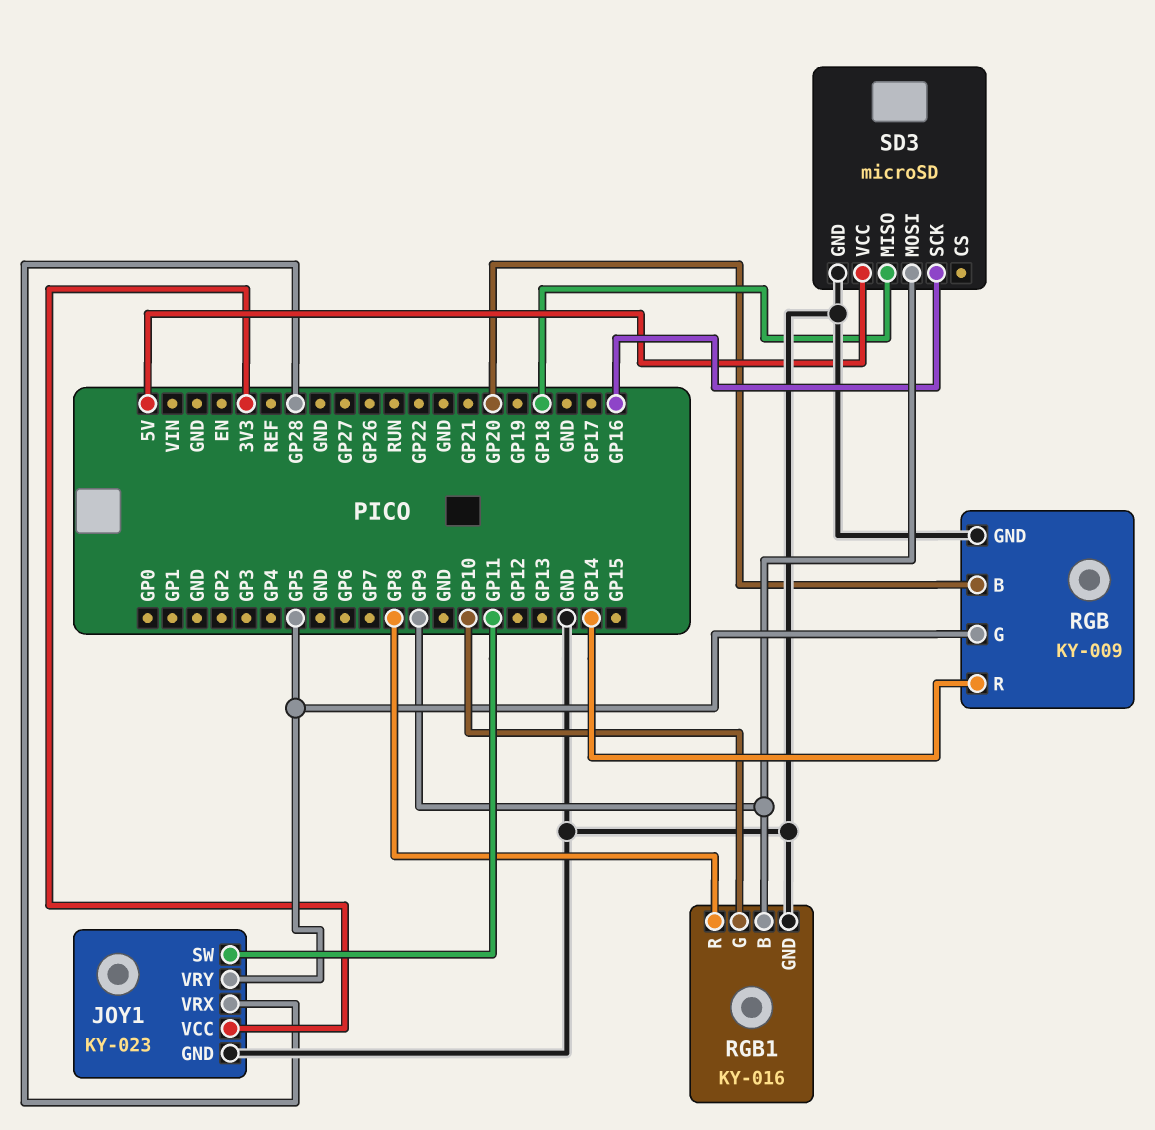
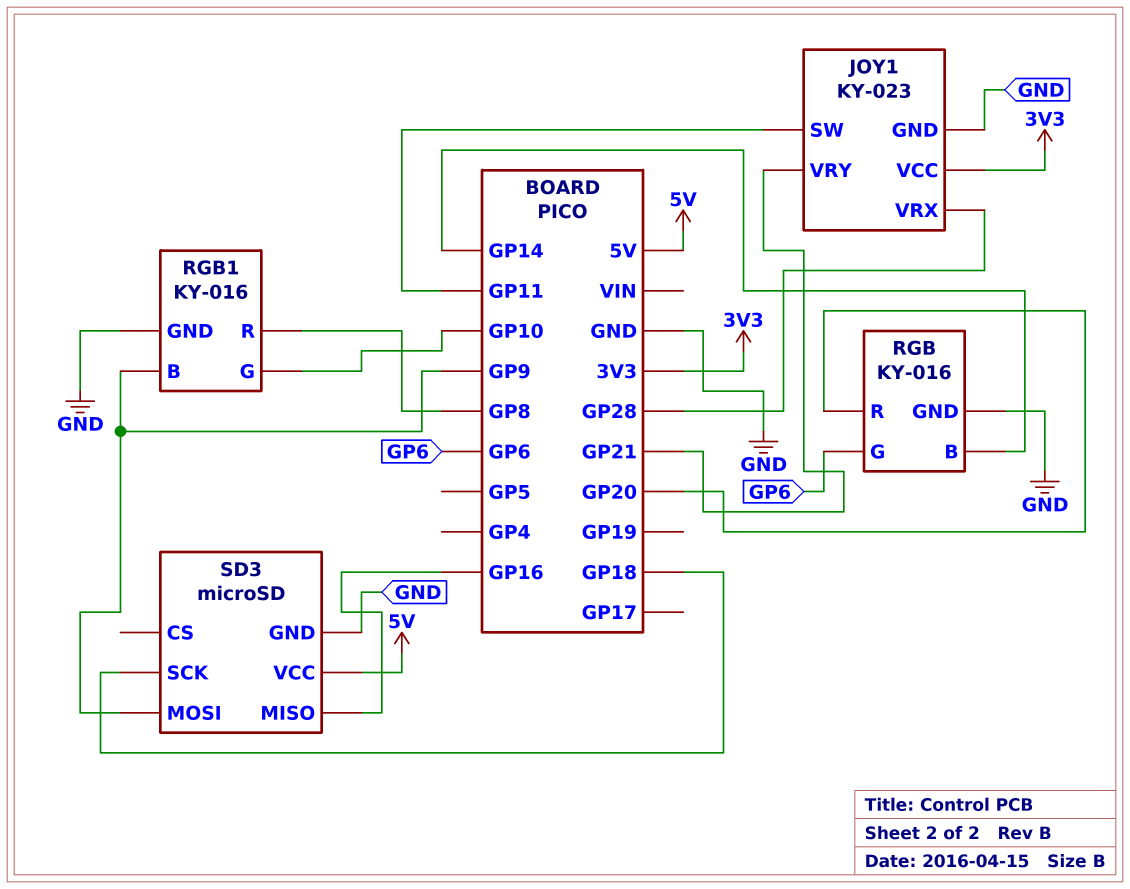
JOY1 pin VRY: GP5 -> GP21
RGB: KY-009 -> KY-016
RGB pin B: GP20 -> GP14
RGB pin G: GP5 -> GP6
RGB pin R: GP14 -> GP20
SD3 pin MISO: GP18 -> GP16
SD3 pin SCK: GP16 -> GP18

